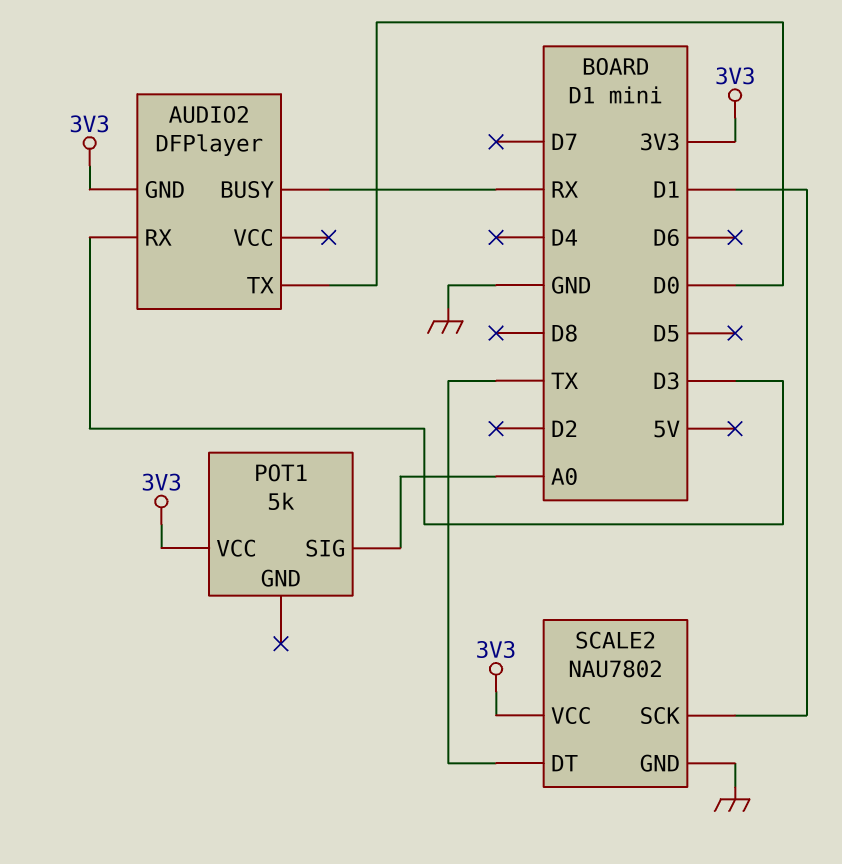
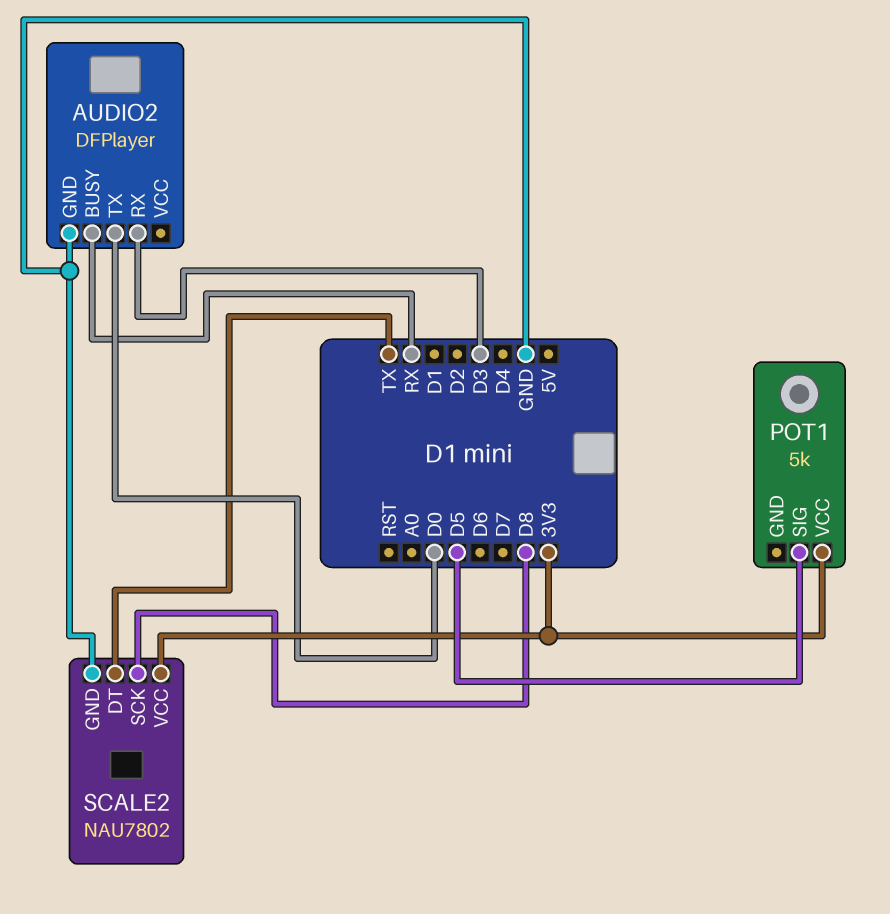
AUDIO2 pin GND: 3V3 -> GND
POT1 pin SIG: A0 -> D5
SCALE2 pin SCK: D1 -> D8

